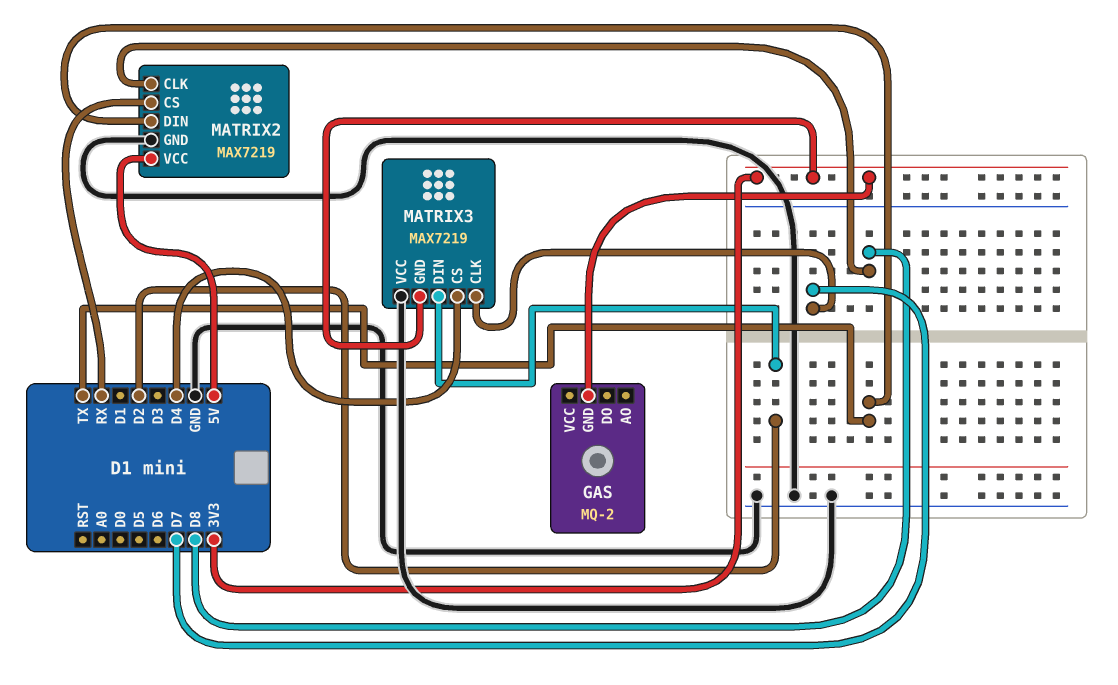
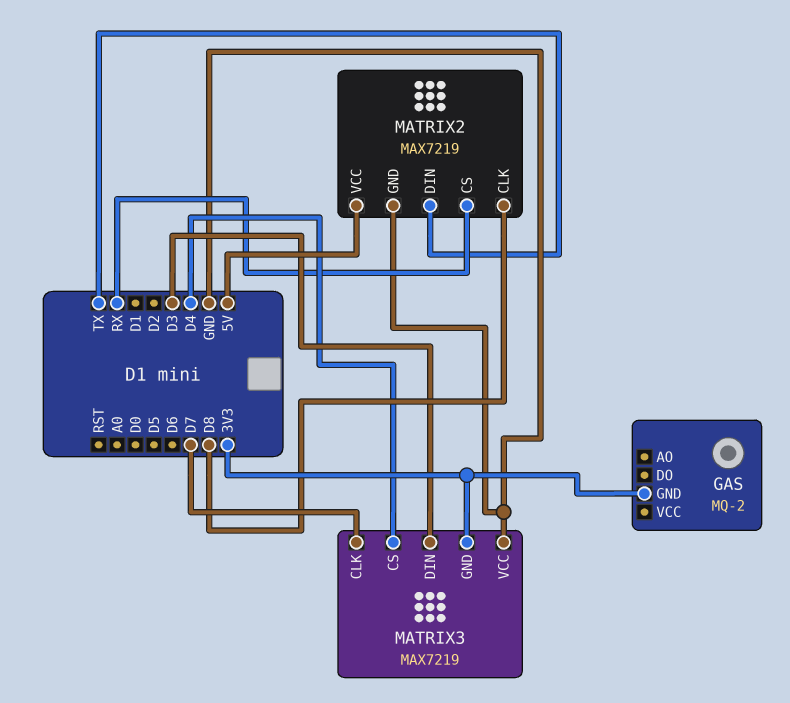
MATRIX3 pin DIN: D2 -> D3

